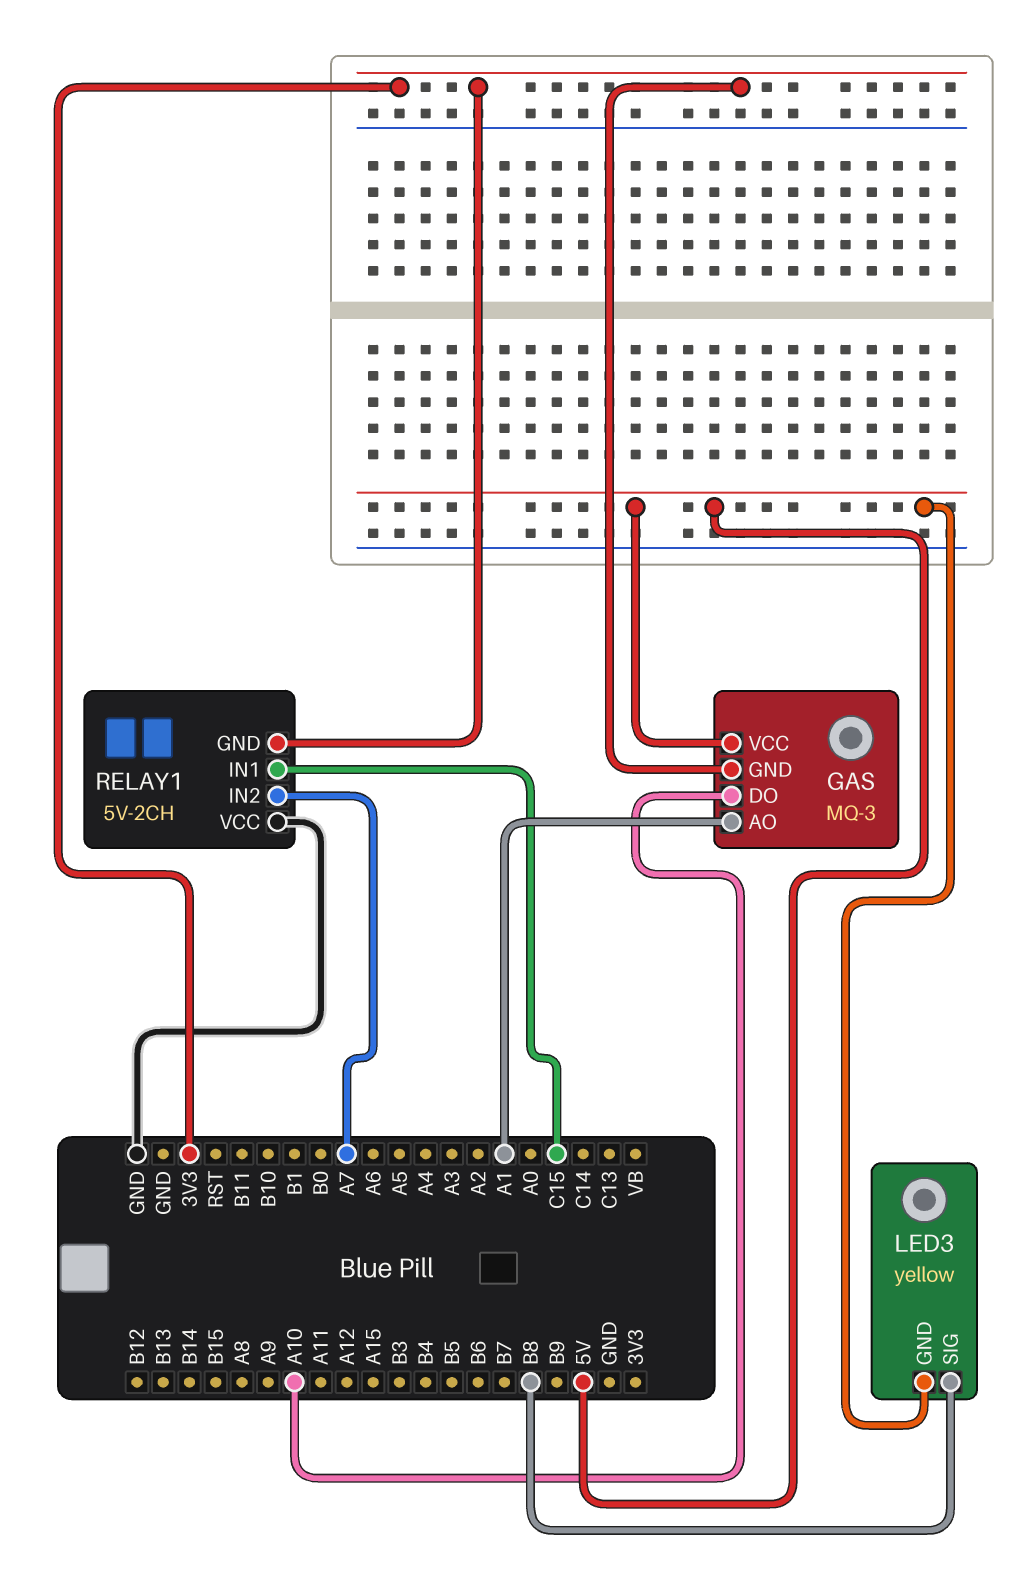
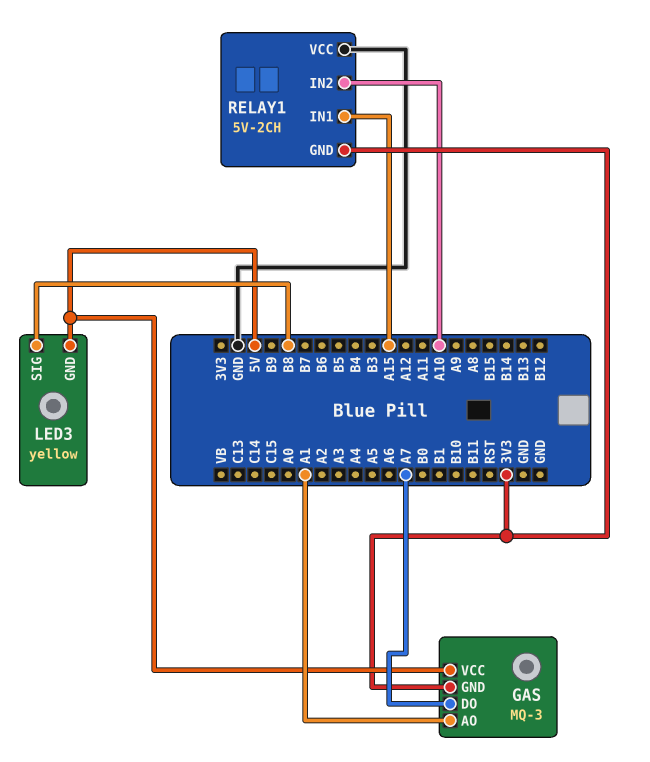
GAS pin DO: A10 -> A7
RELAY1 pin IN1: C15 -> A15
RELAY1 pin IN2: A7 -> A10

